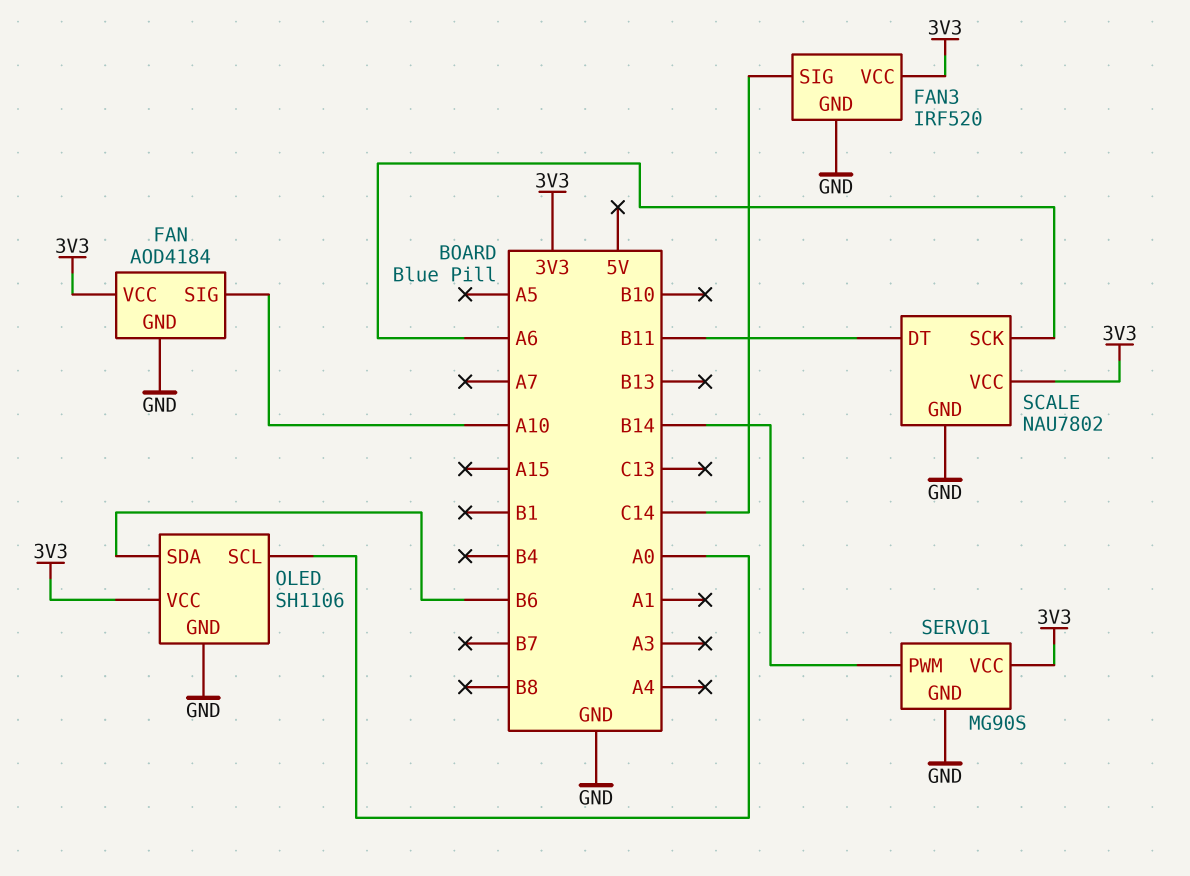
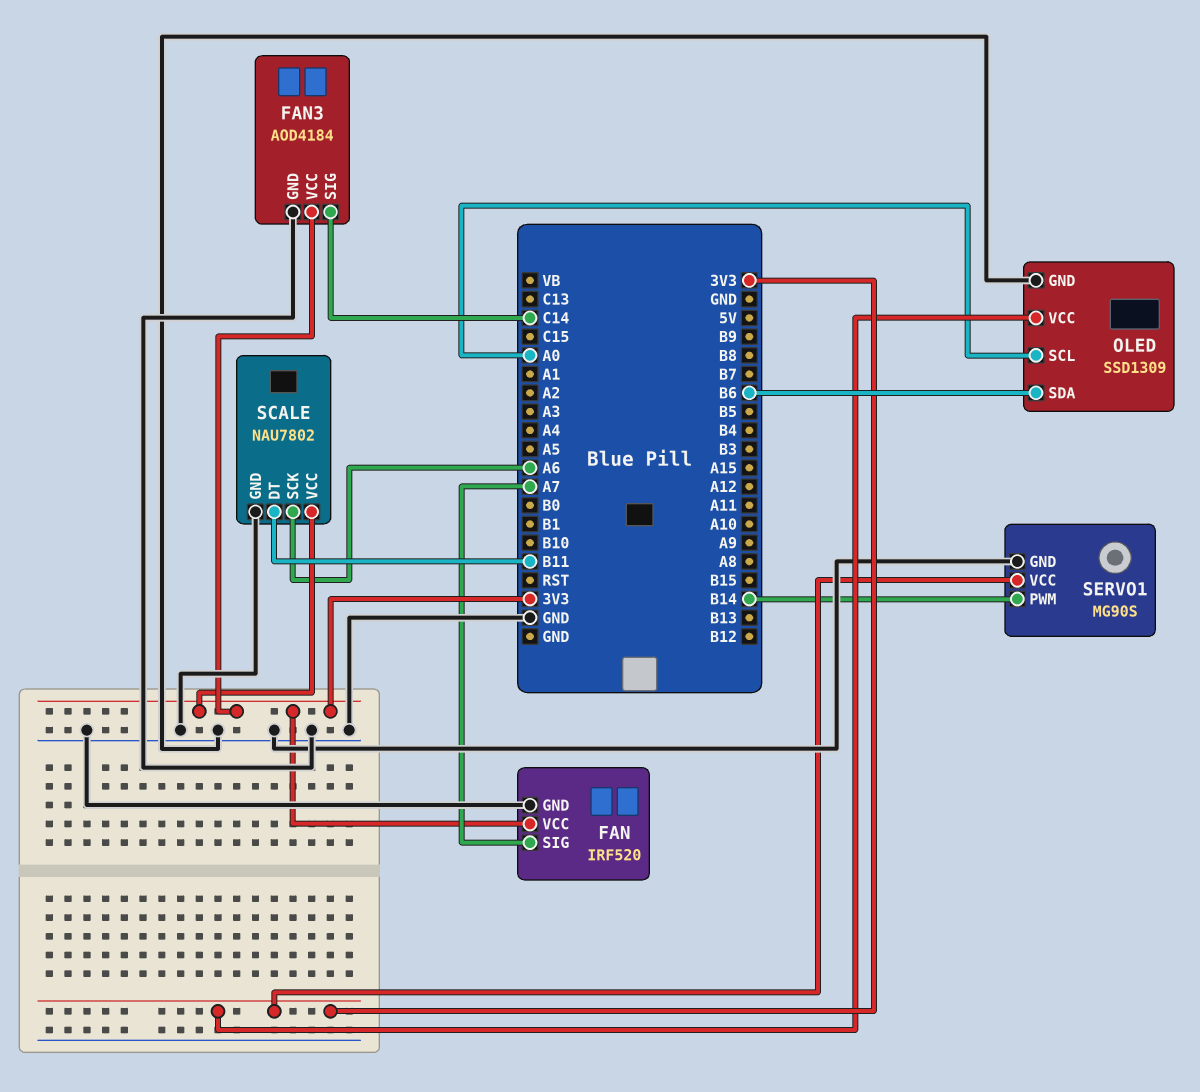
FAN: AOD4184 -> IRF520
FAN pin SIG: A10 -> A7
FAN3: IRF520 -> AOD4184
OLED: SH1106 -> SSD1309

